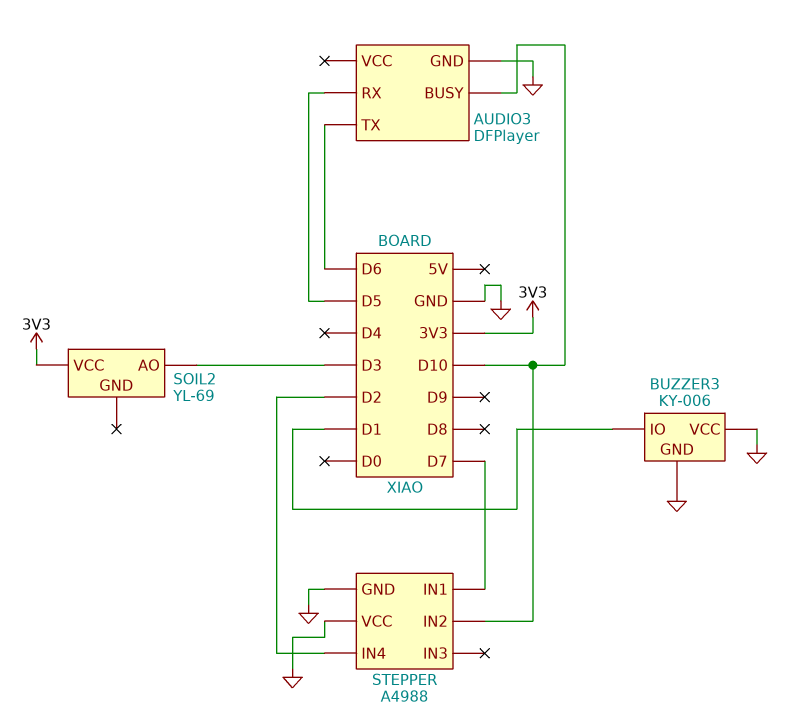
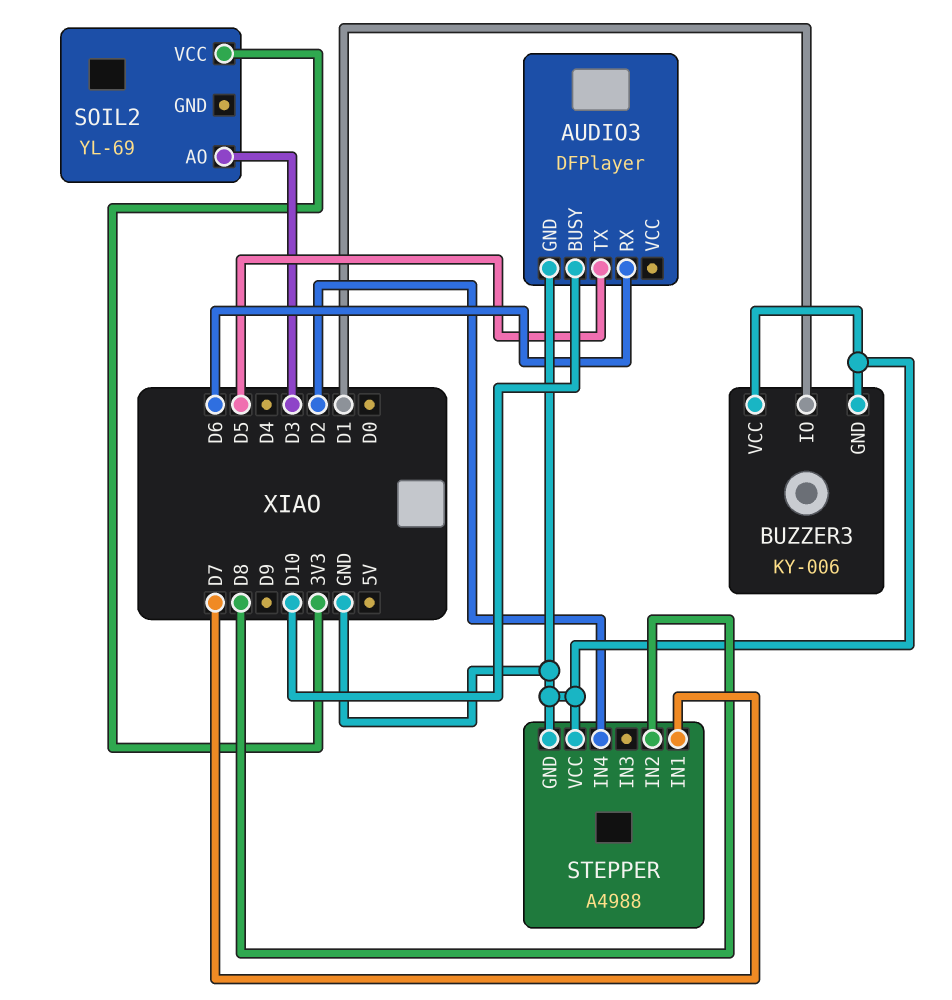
AUDIO3 pin RX: D5 -> D6
AUDIO3 pin TX: D6 -> D5
STEPPER pin IN2: D10 -> D8

